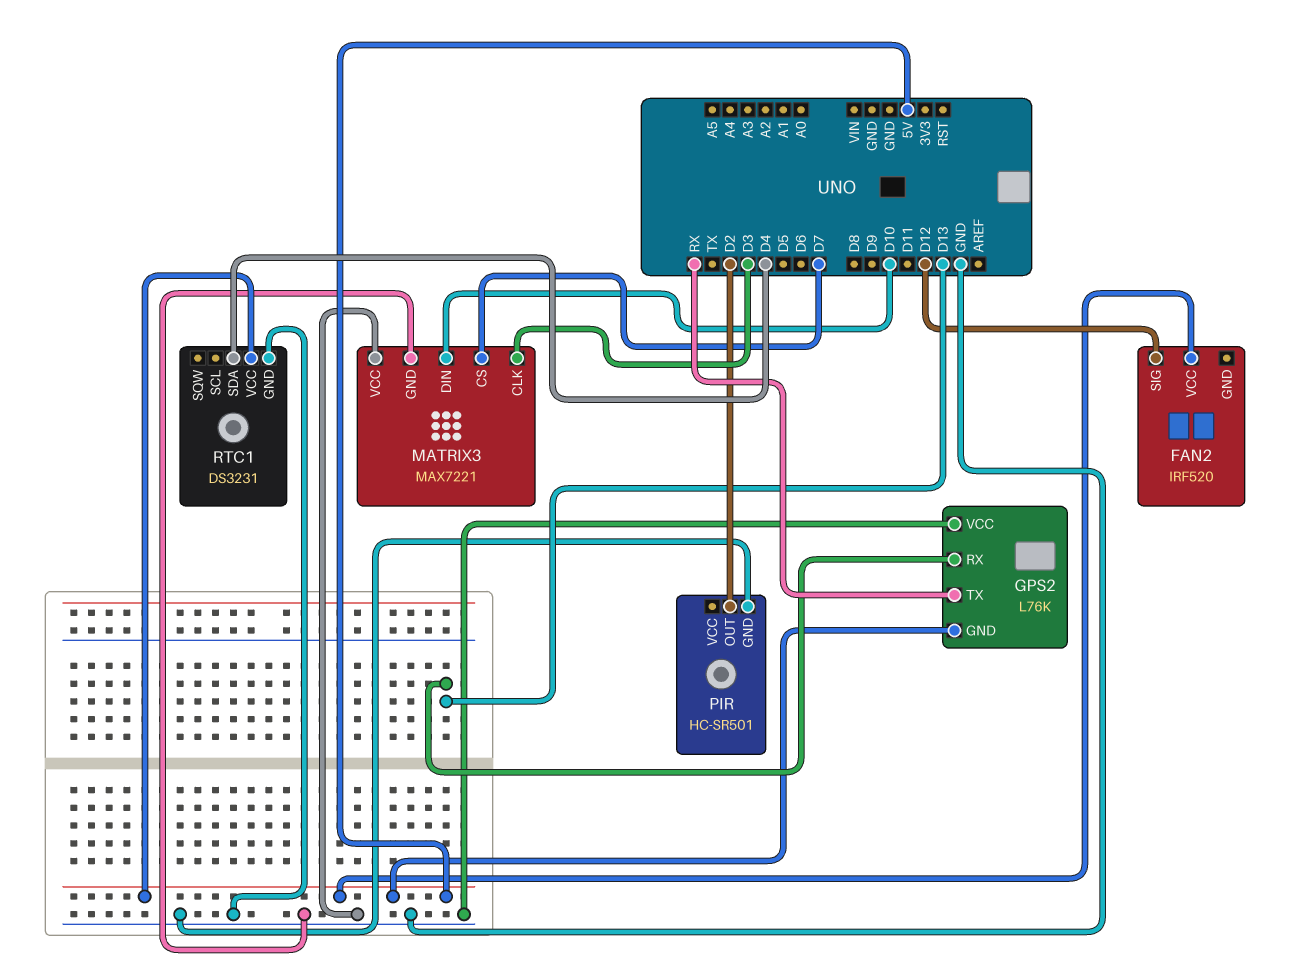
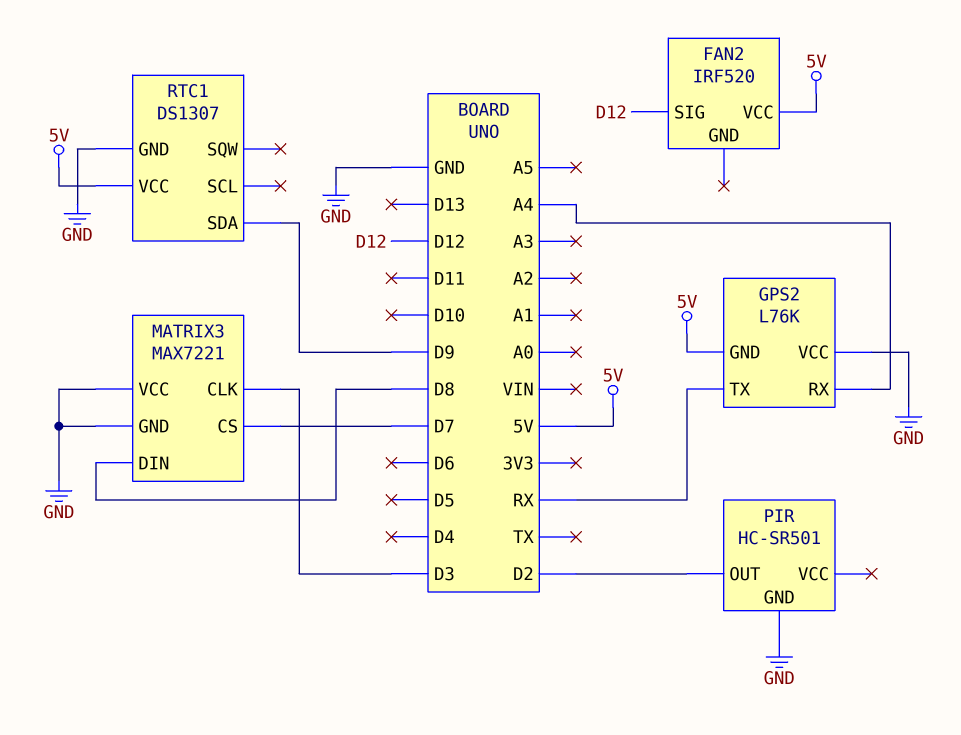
GPS2 pin RX: D13 -> A4
MATRIX3 pin DIN: D10 -> D8
RTC1: DS3231 -> DS1307
RTC1 pin SDA: D4 -> D9

